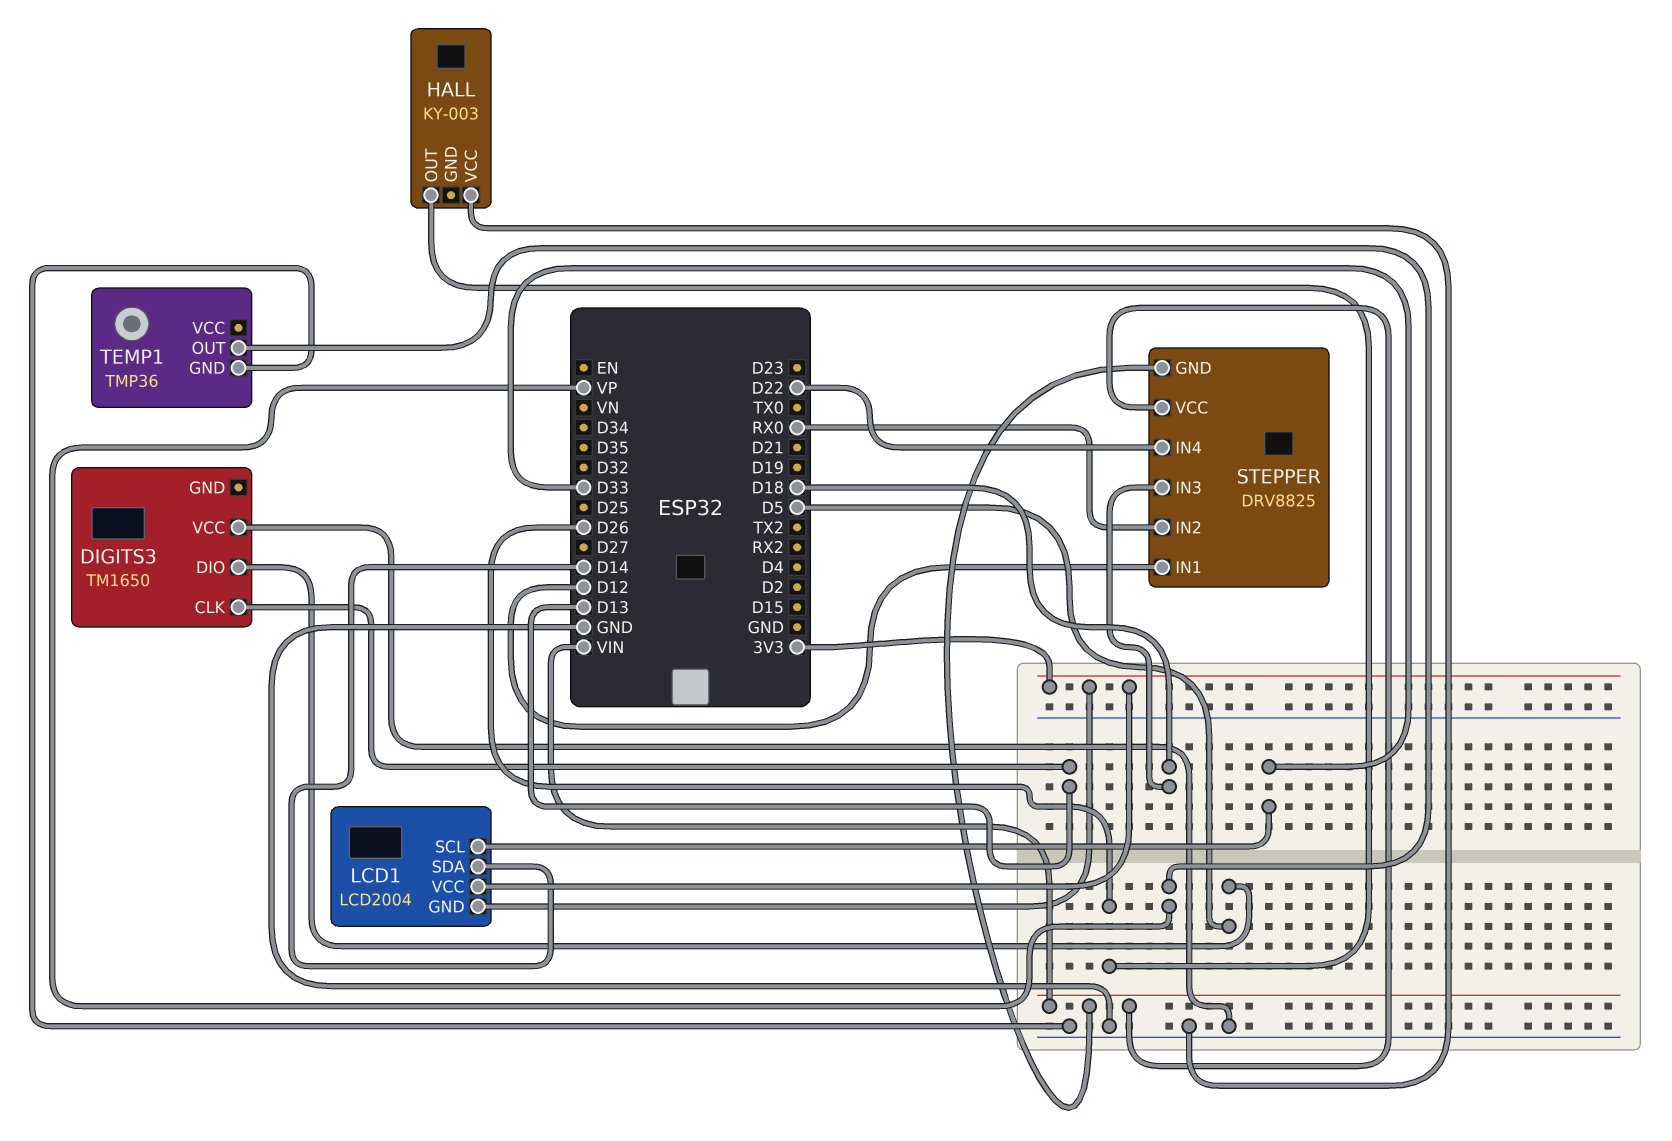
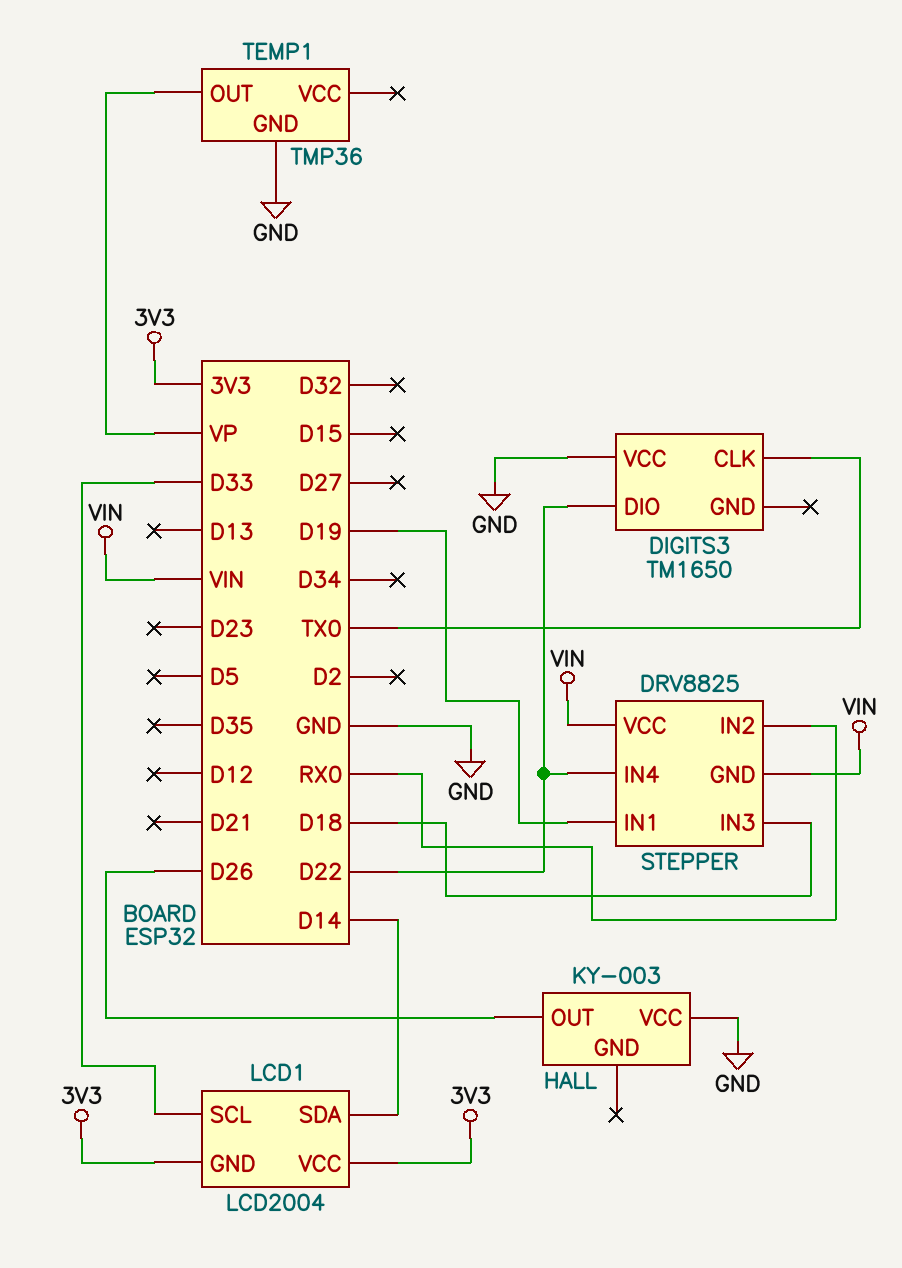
DIGITS3 pin CLK: D13 -> TX0
DIGITS3 pin DIO: D5 -> D22
STEPPER pin IN1: D12 -> D19

